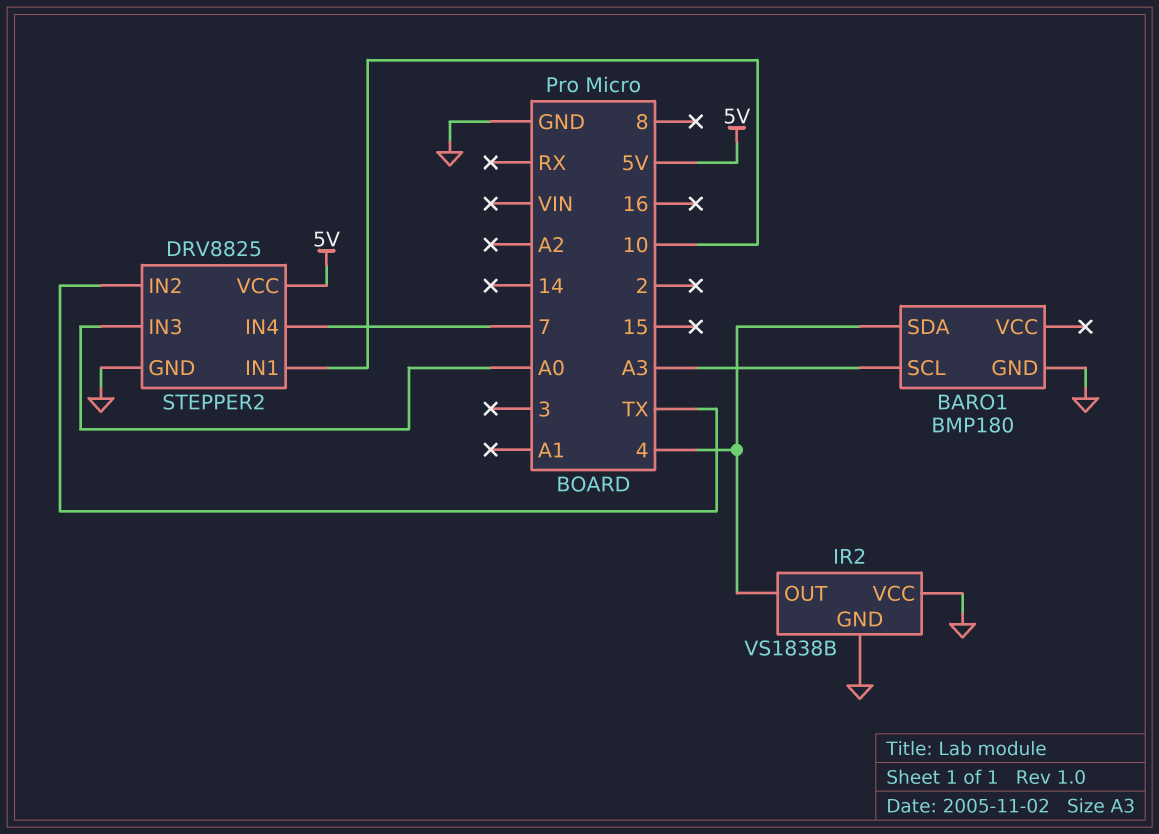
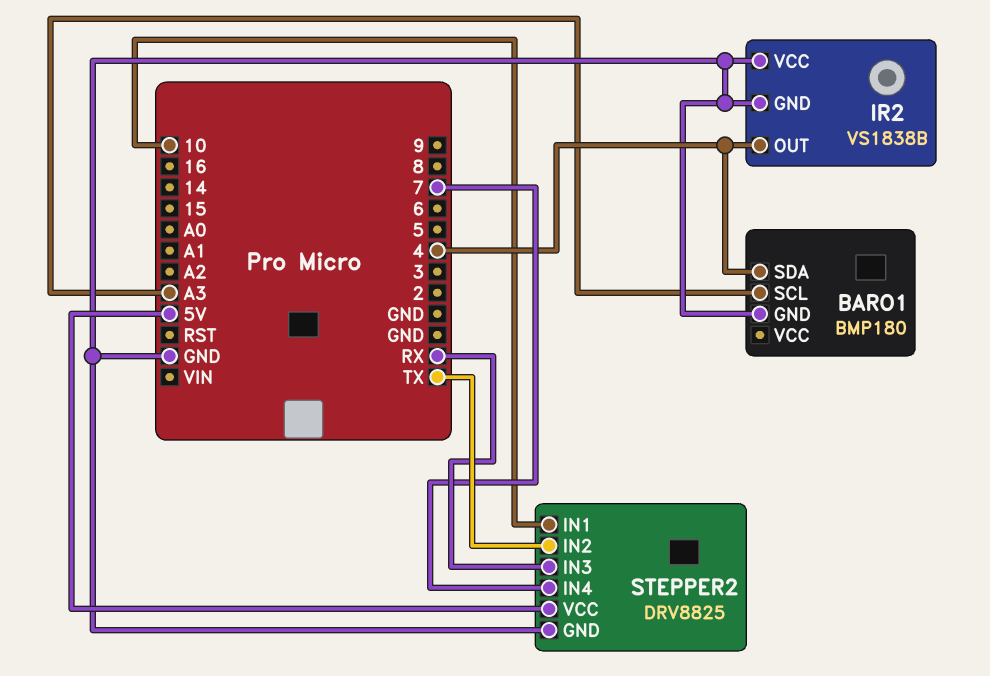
STEPPER2 pin IN3: A0 -> RX

